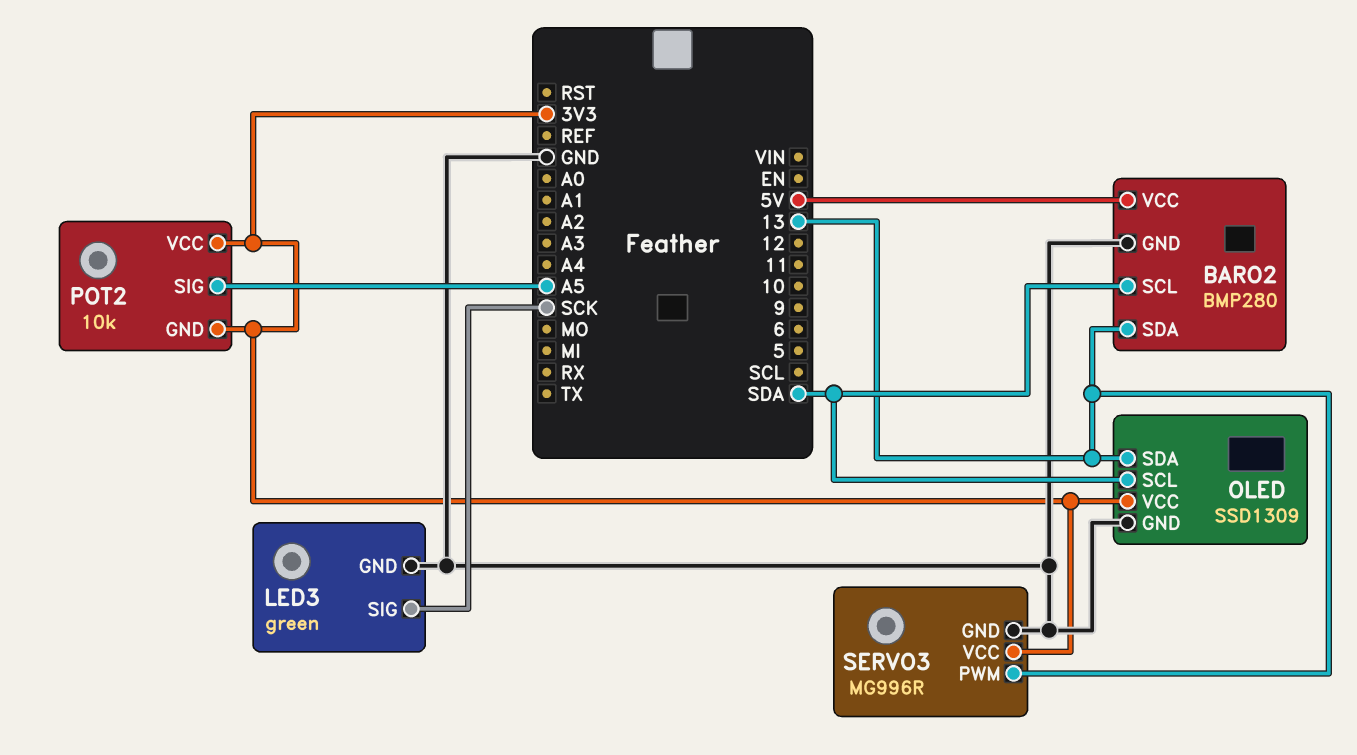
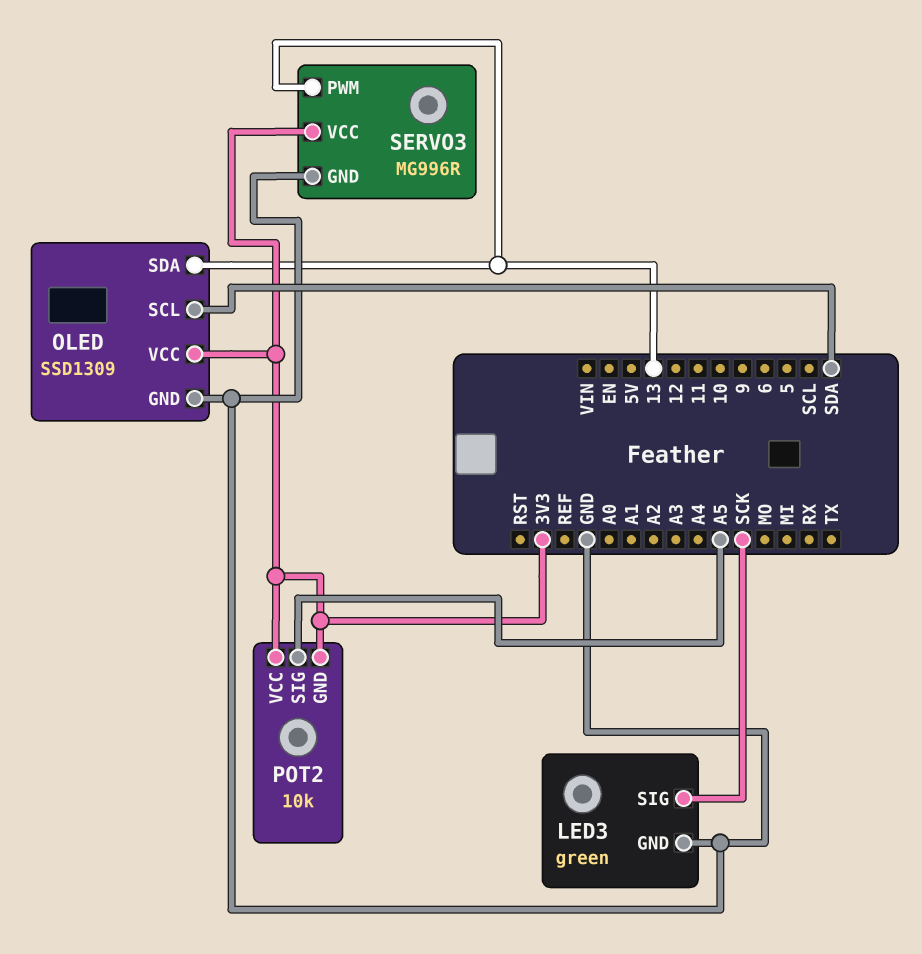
BARO2: BMP280 -> none
BARO2 pin GND: GND -> none
BARO2 pin SCL: SDA -> none
BARO2 pin SDA: 13 -> none
BARO2 pin VCC: 5V -> none

